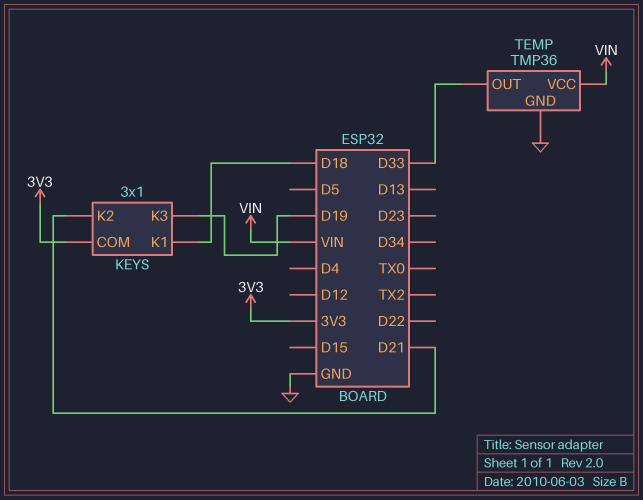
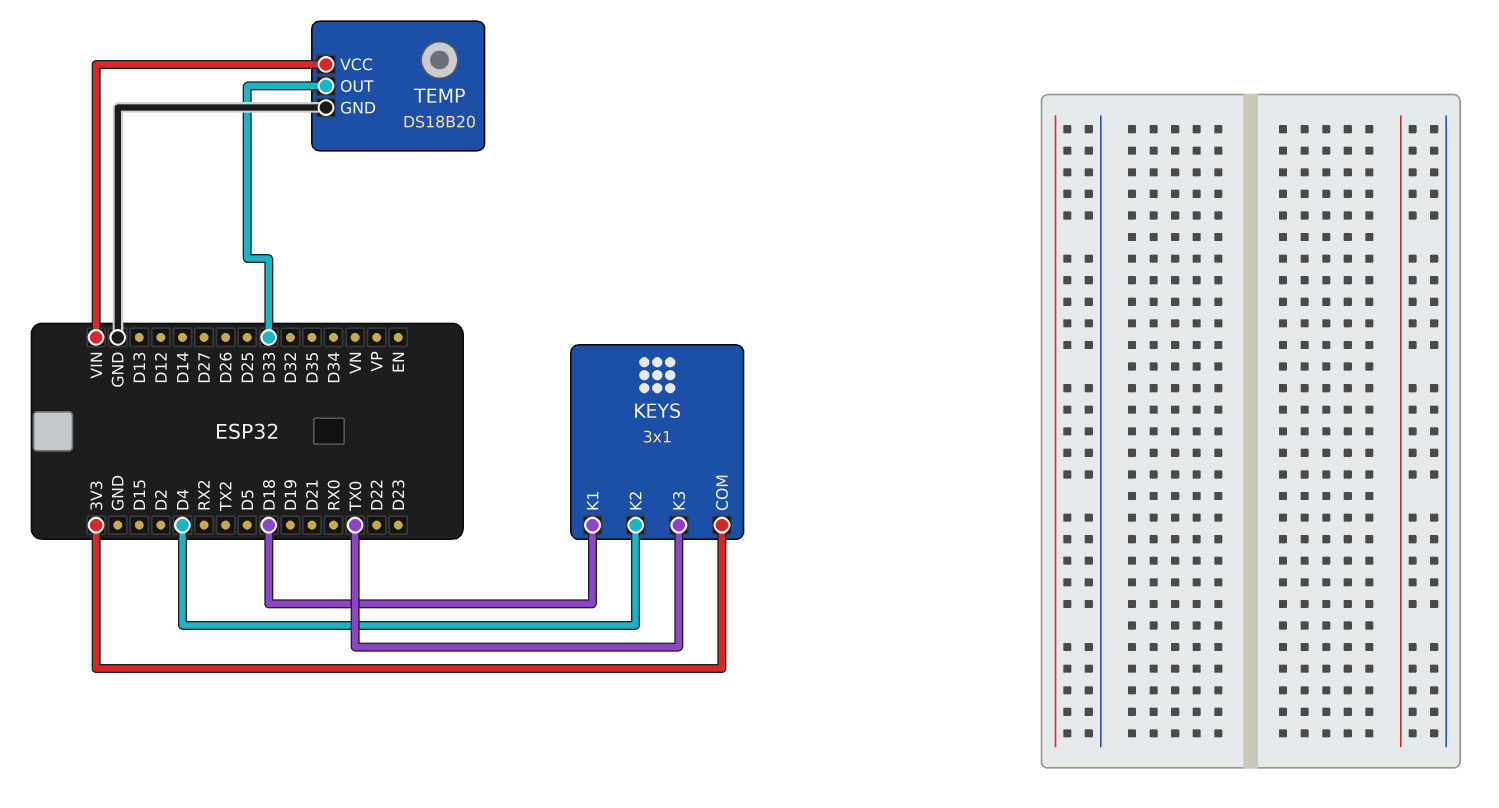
KEYS pin K2: D21 -> D4
KEYS pin K3: D19 -> TX0
TEMP: TMP36 -> DS18B20

